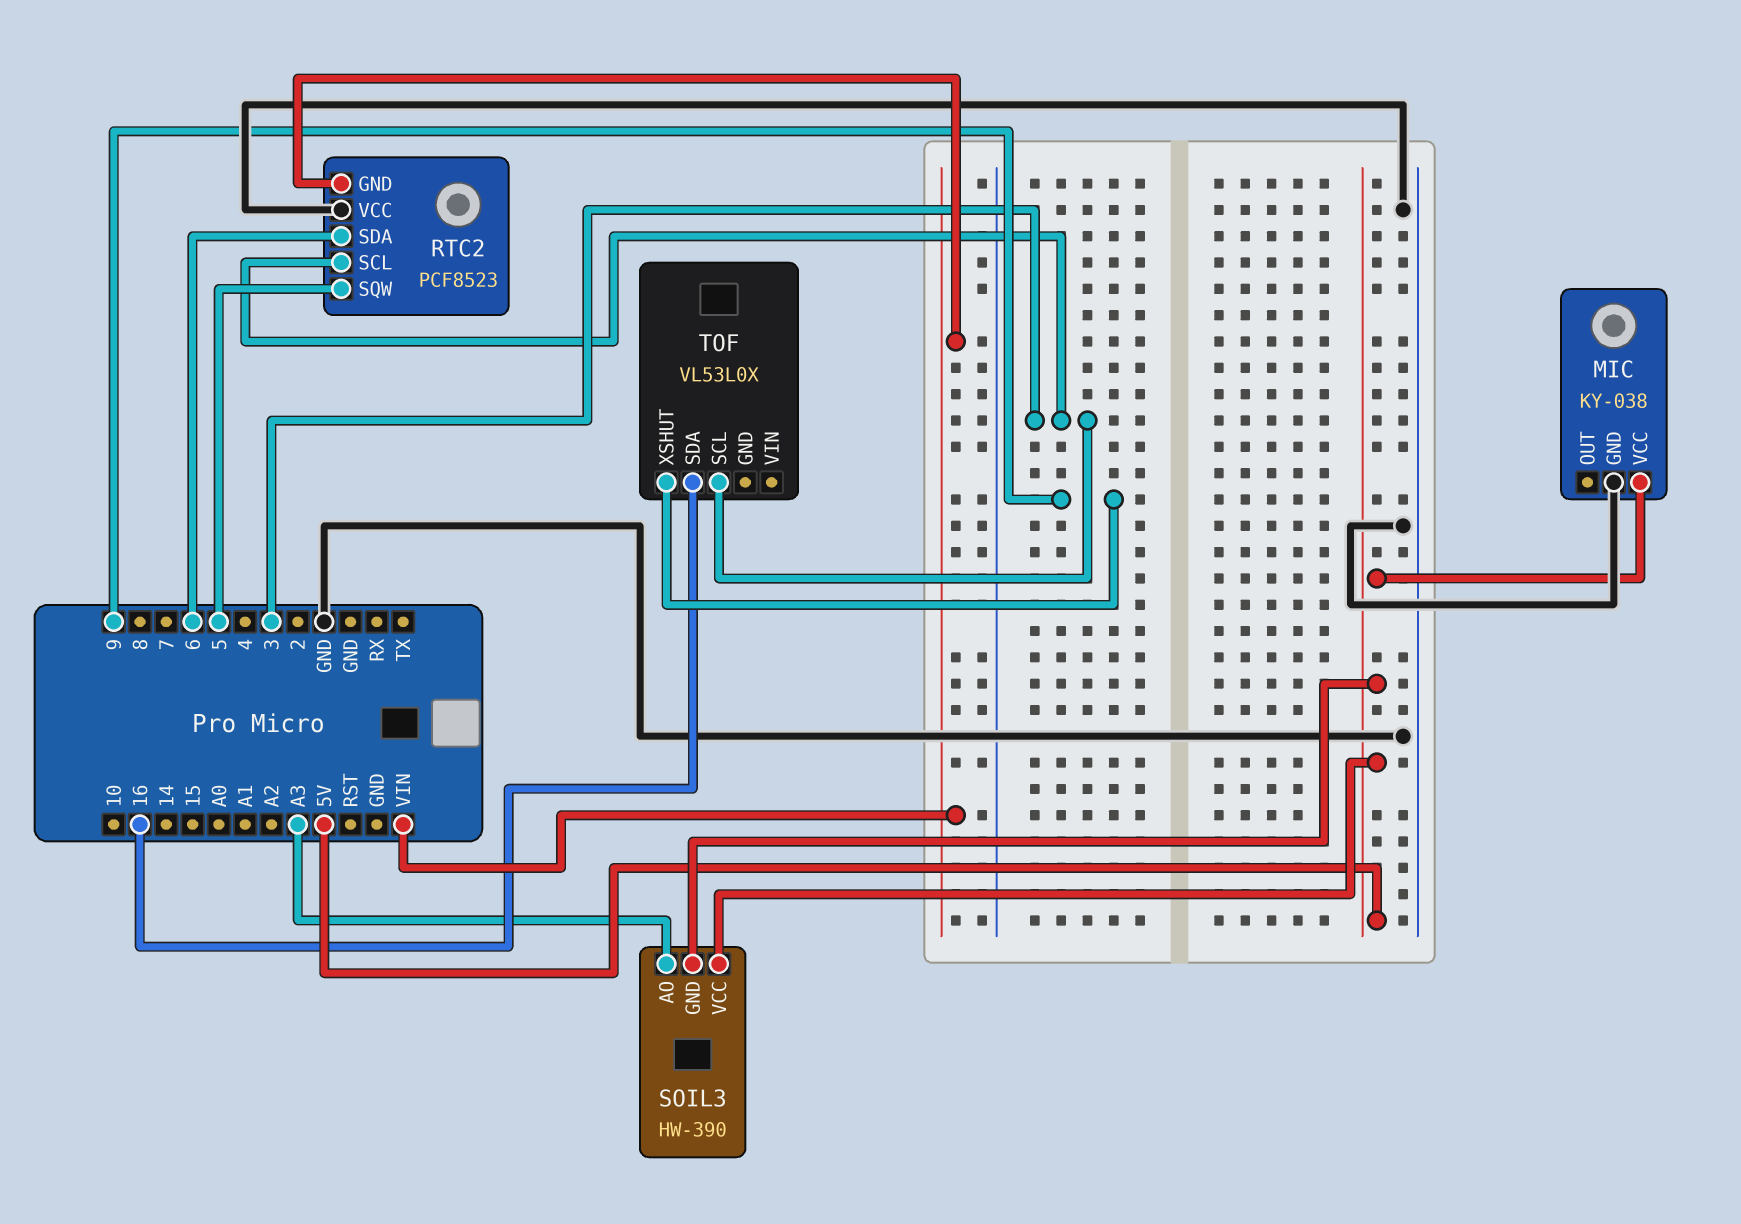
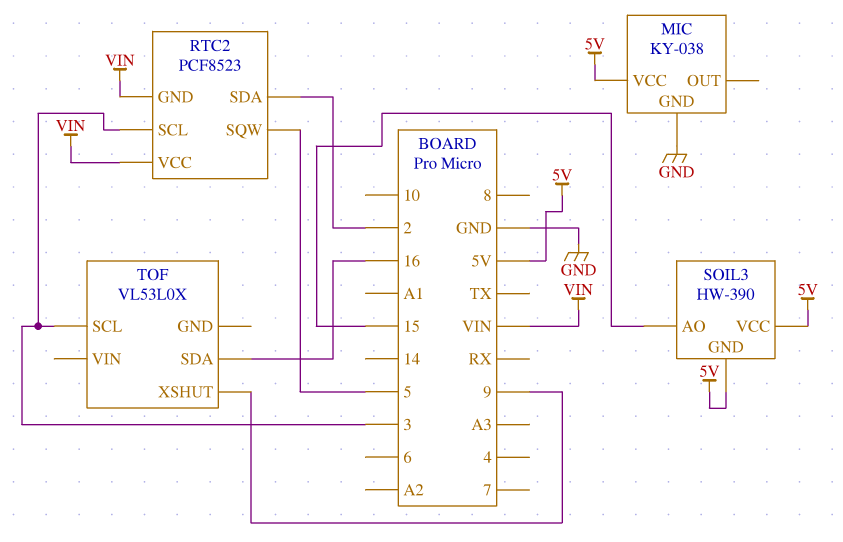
RTC2 pin SDA: 6 -> 2
RTC2 pin VCC: GND -> VIN
SOIL3 pin AO: A3 -> 15

